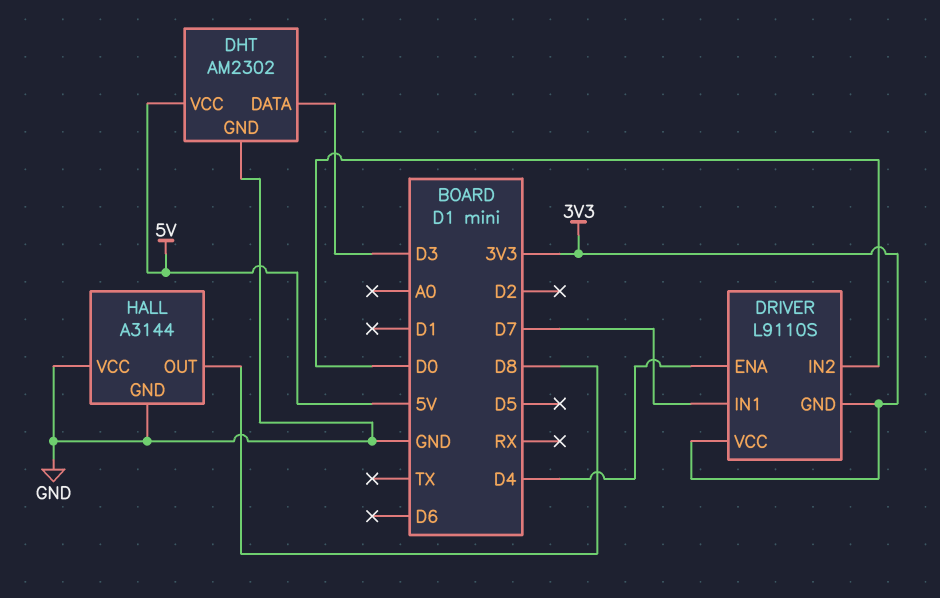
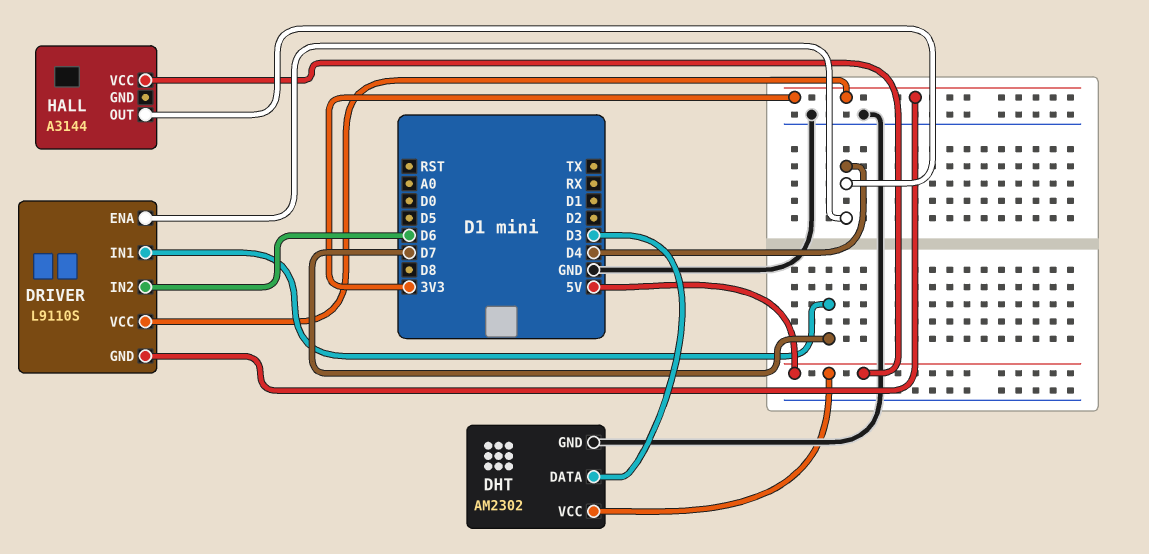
DRIVER pin IN2: D0 -> D6
HALL pin GND: GND -> none
HALL pin OUT: D8 -> D4
HALL pin VCC: GND -> 5V

